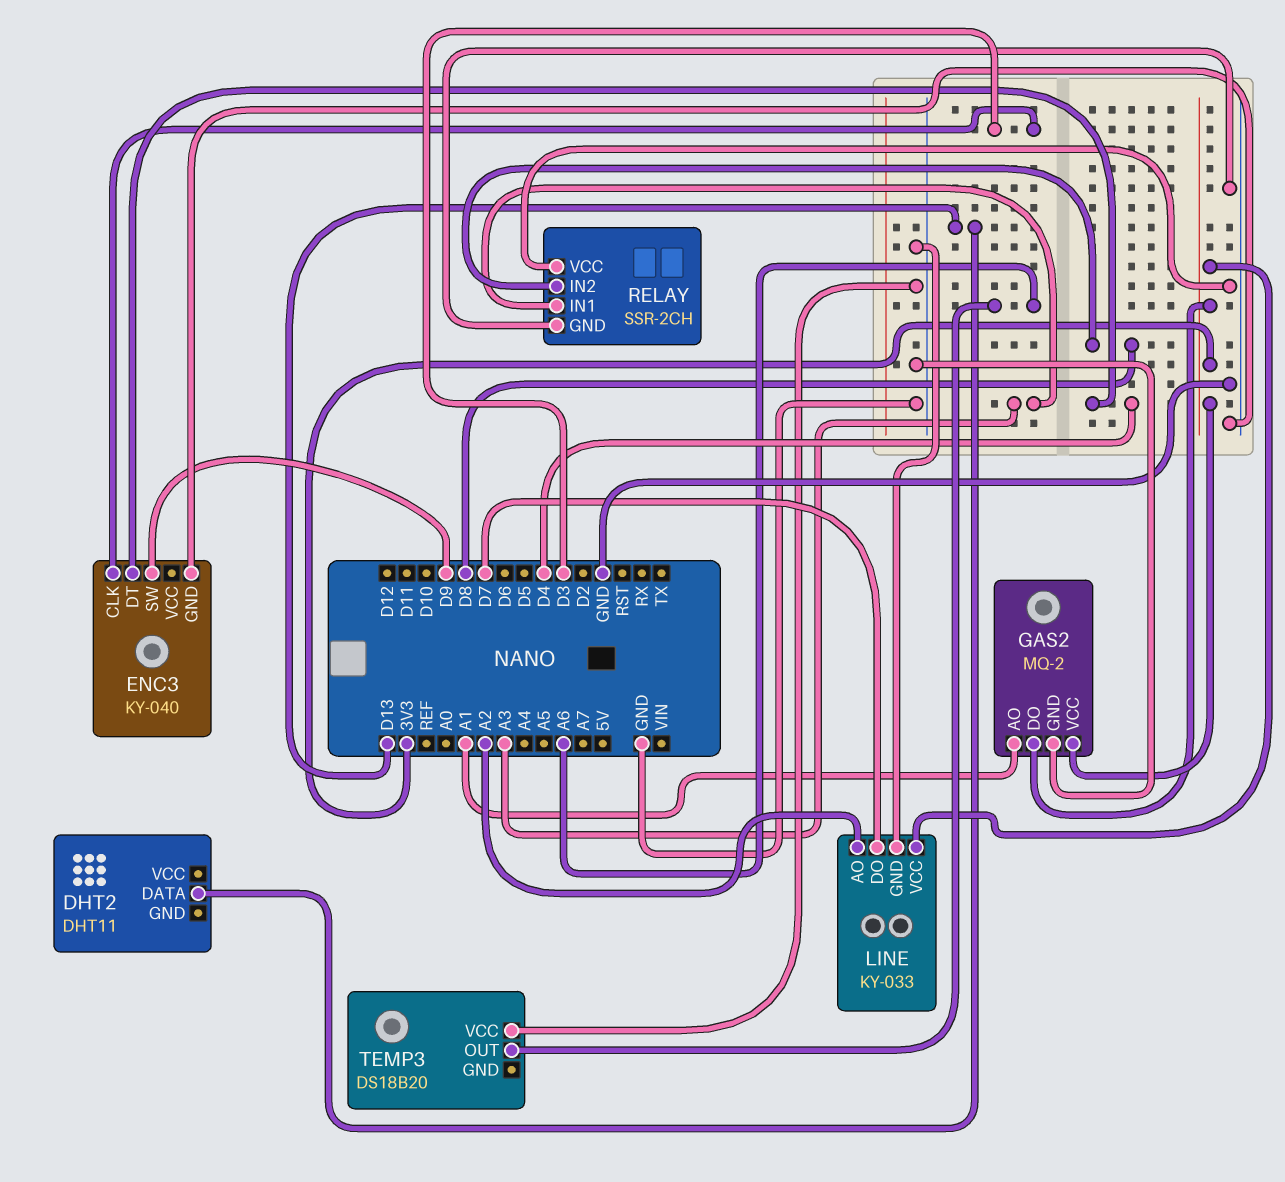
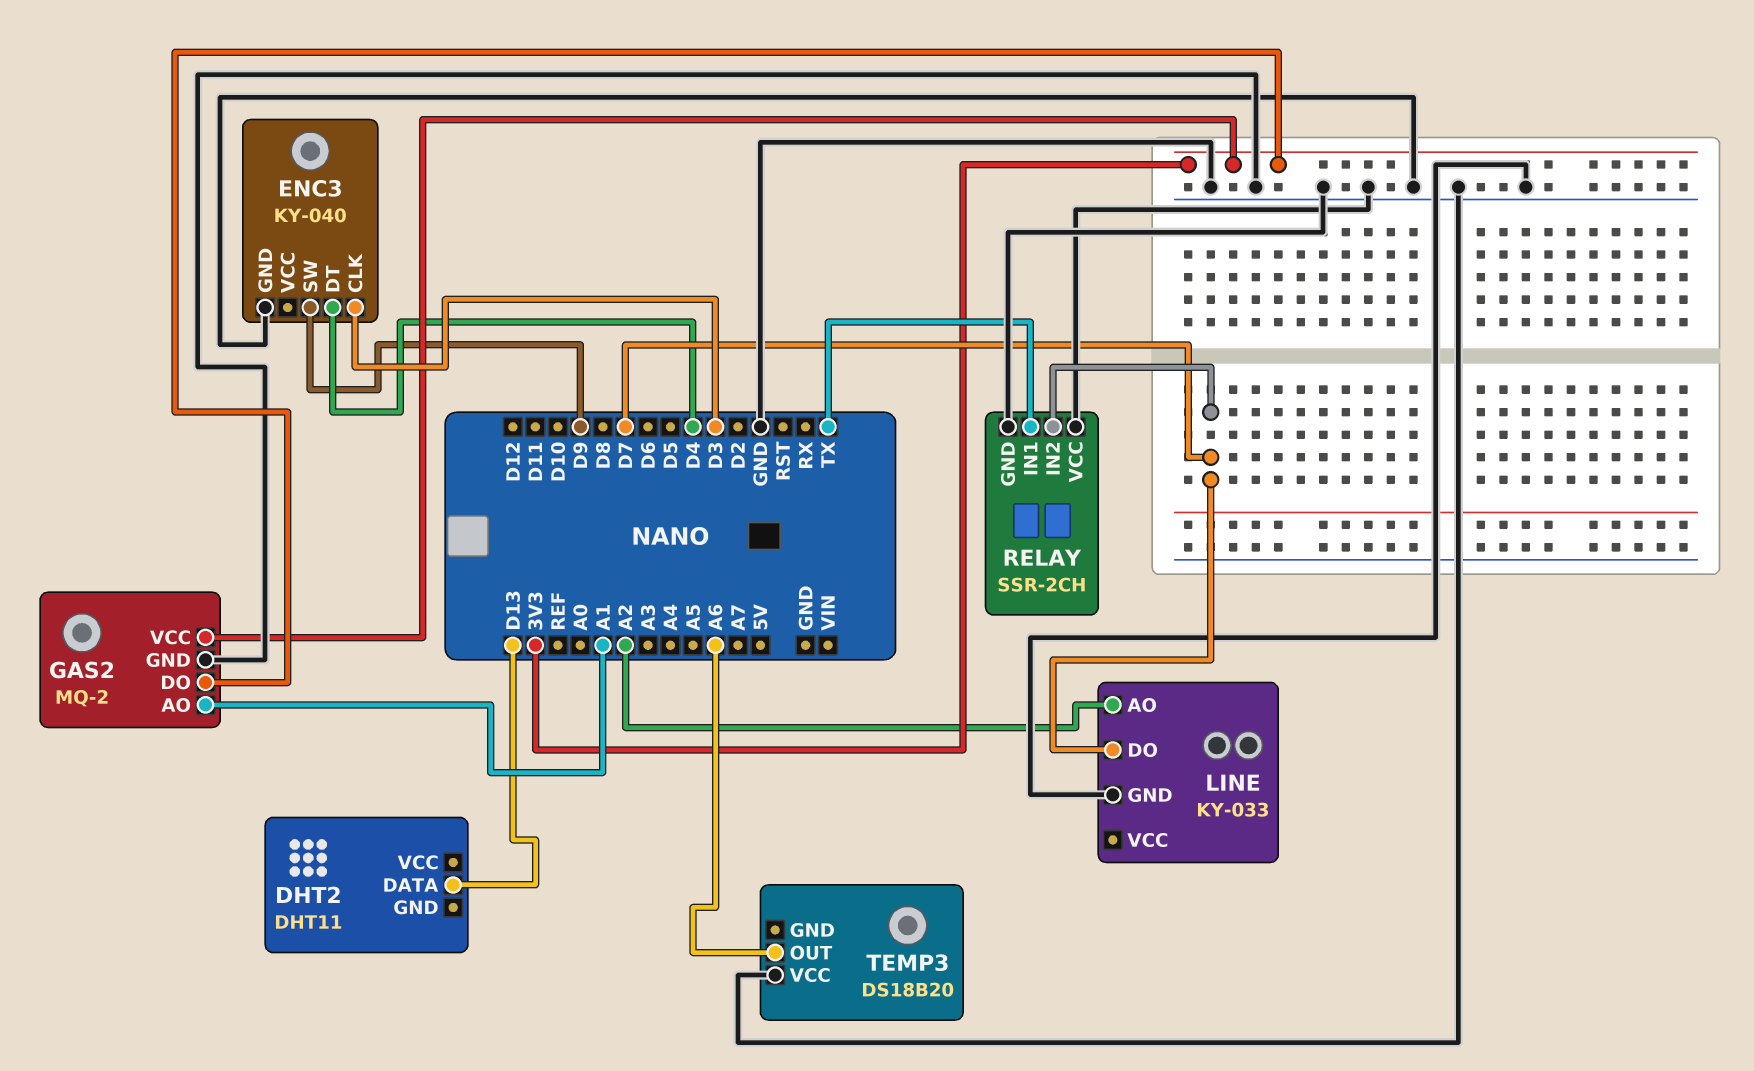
LINE pin VCC: 3V3 -> none
RELAY pin IN1: A3 -> TX
RELAY pin IN2: D8 -> D7

